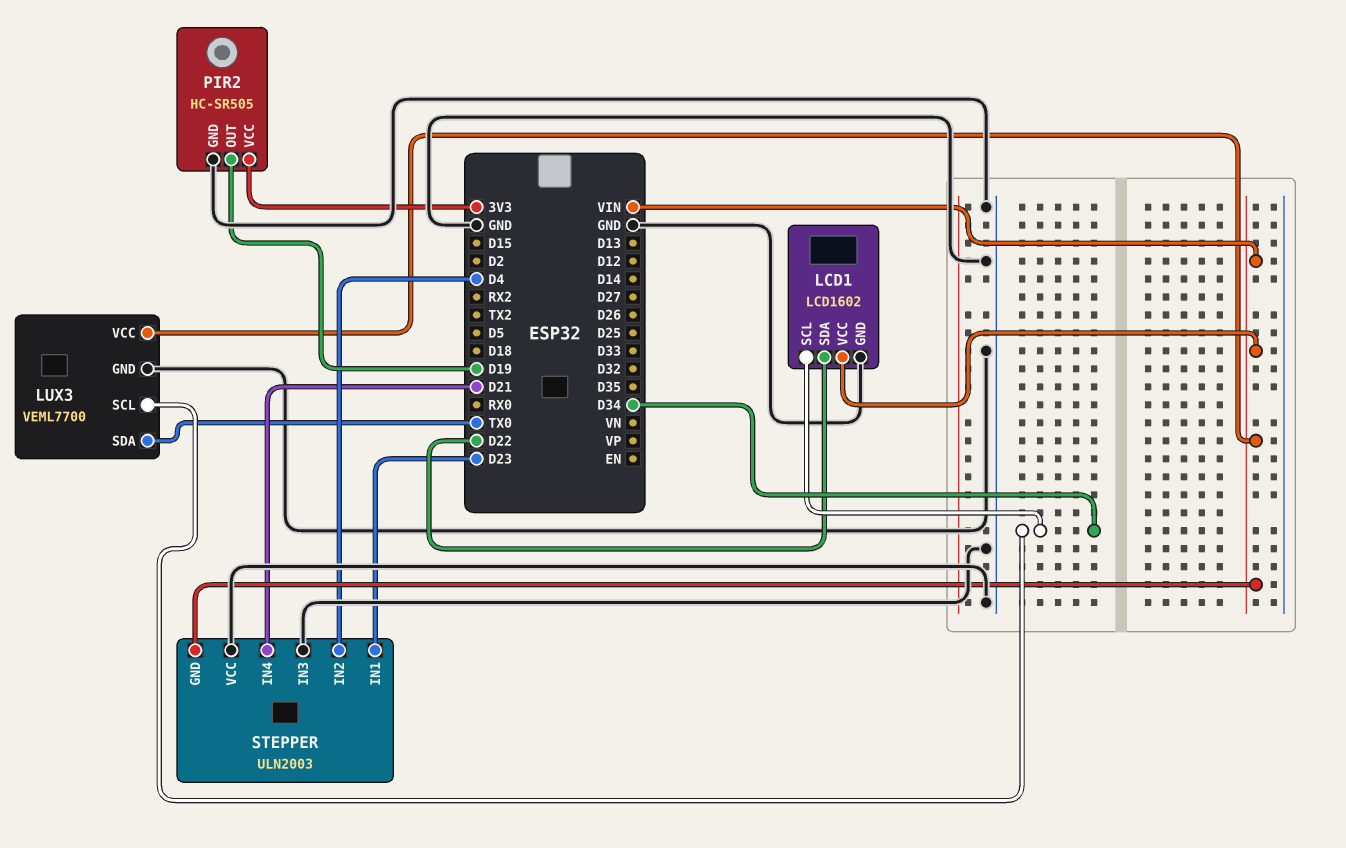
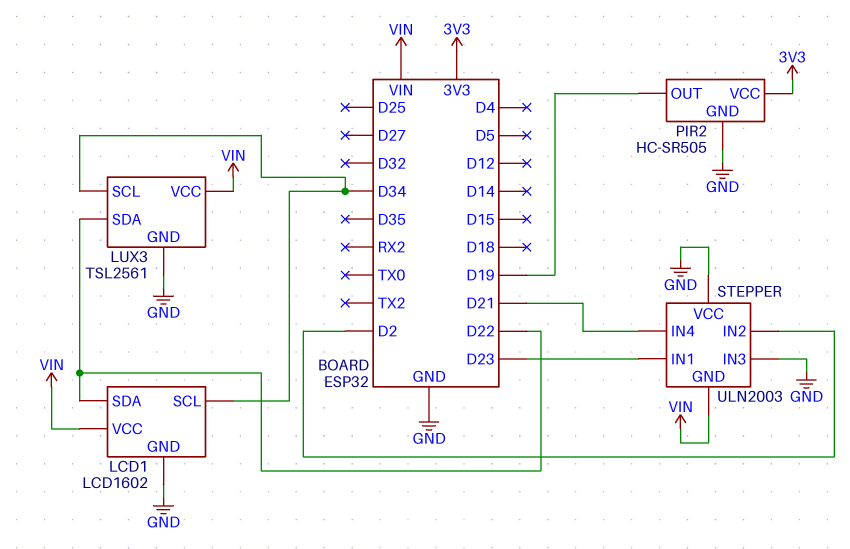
LUX3: VEML7700 -> TSL2561
LUX3 pin SDA: TX0 -> D22
STEPPER pin IN2: D4 -> D2

